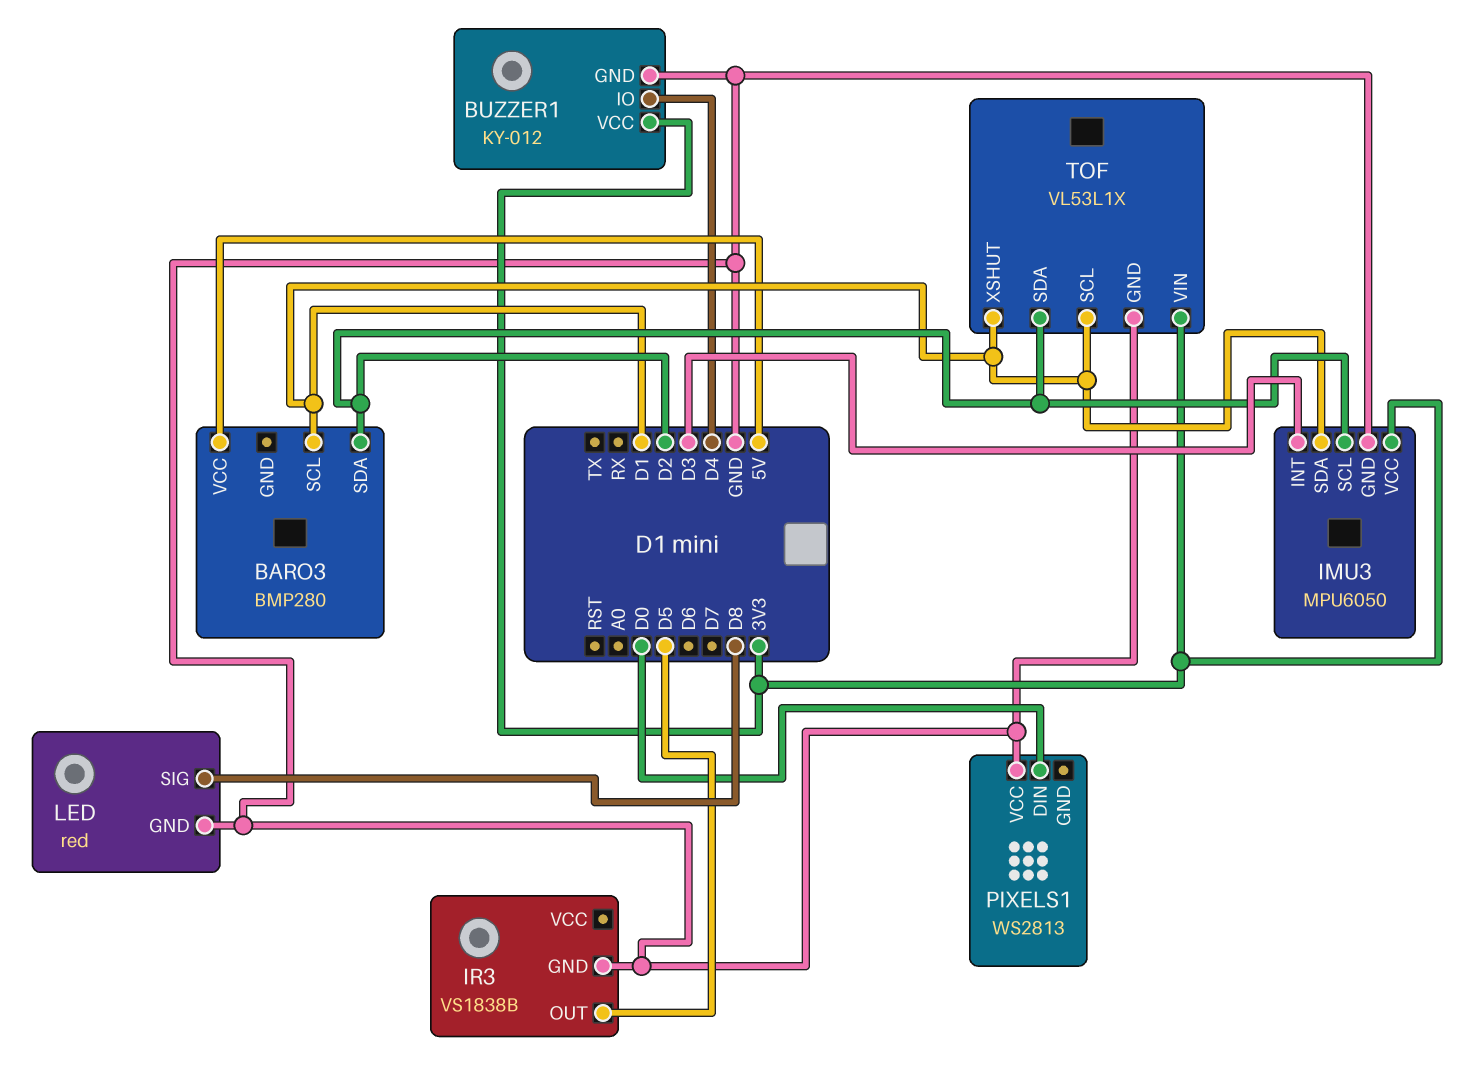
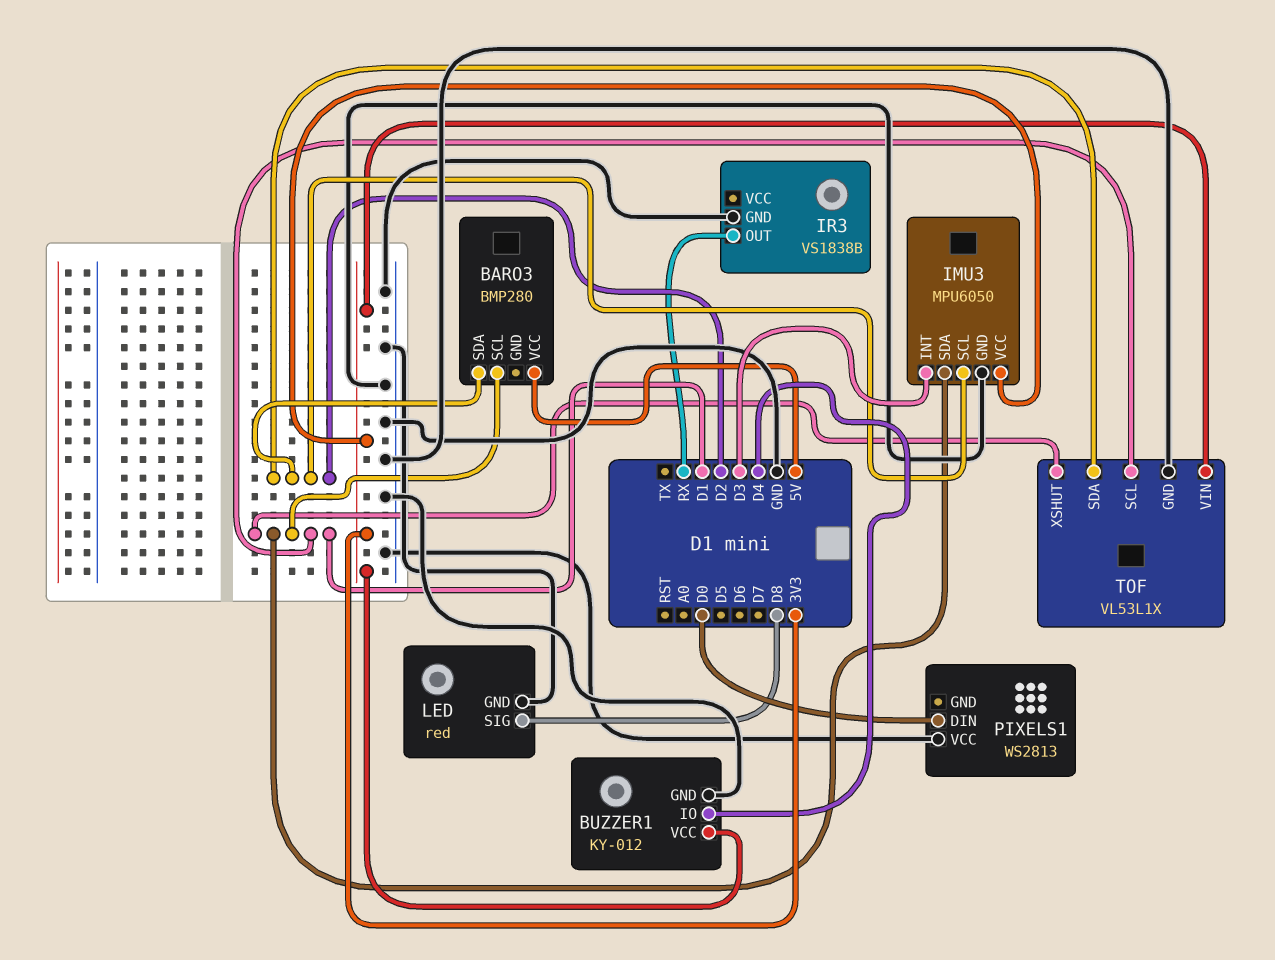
IR3 pin OUT: D5 -> RX

